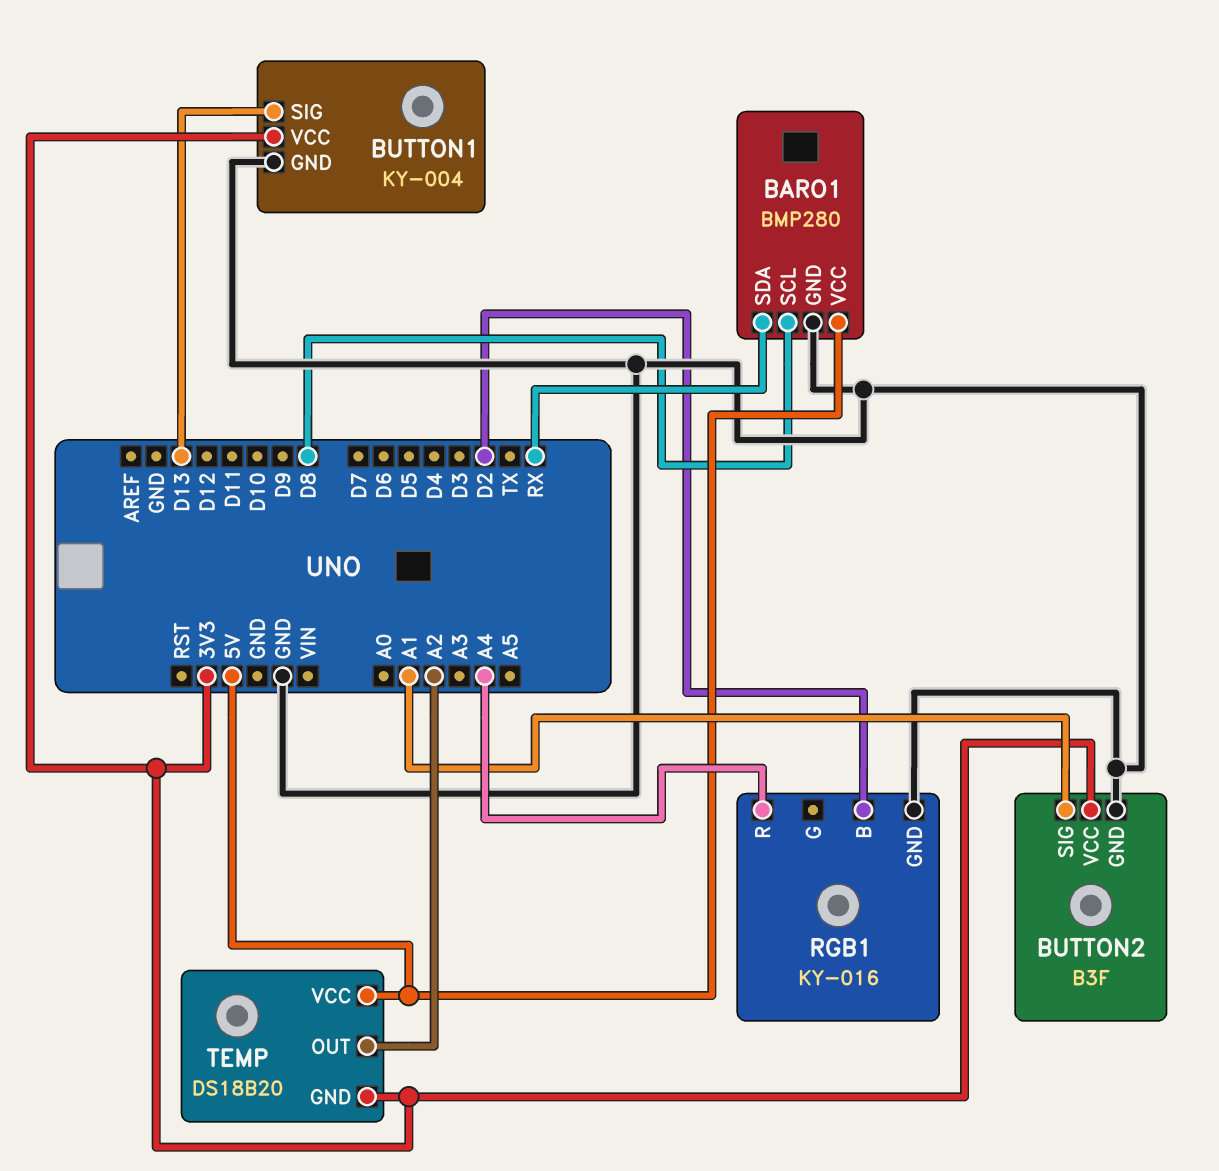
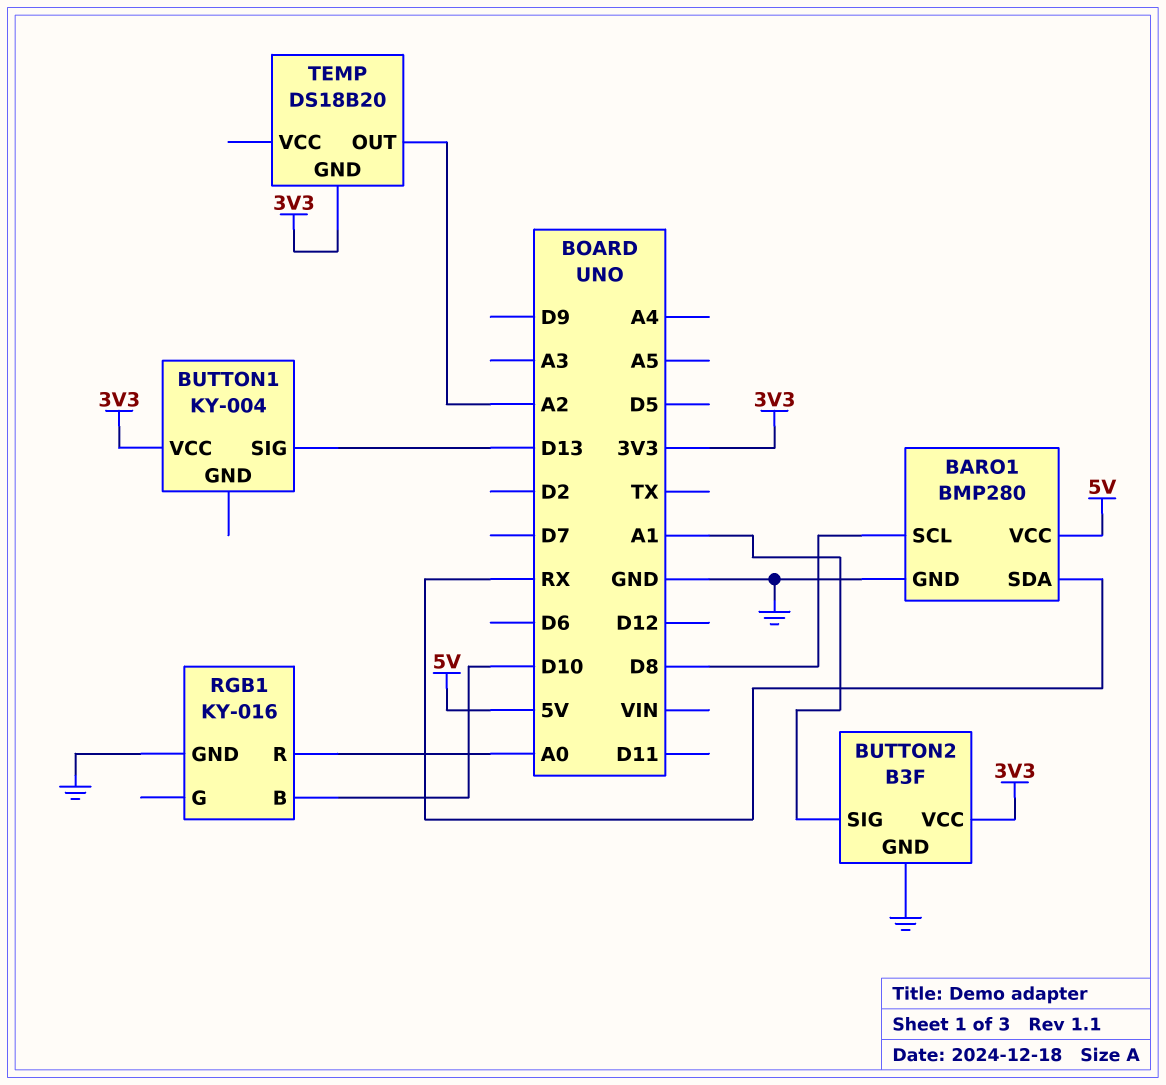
BUTTON1 pin GND: GND -> none
RGB1 pin B: D2 -> D10
RGB1 pin R: A4 -> A0
TEMP pin VCC: 5V -> none

